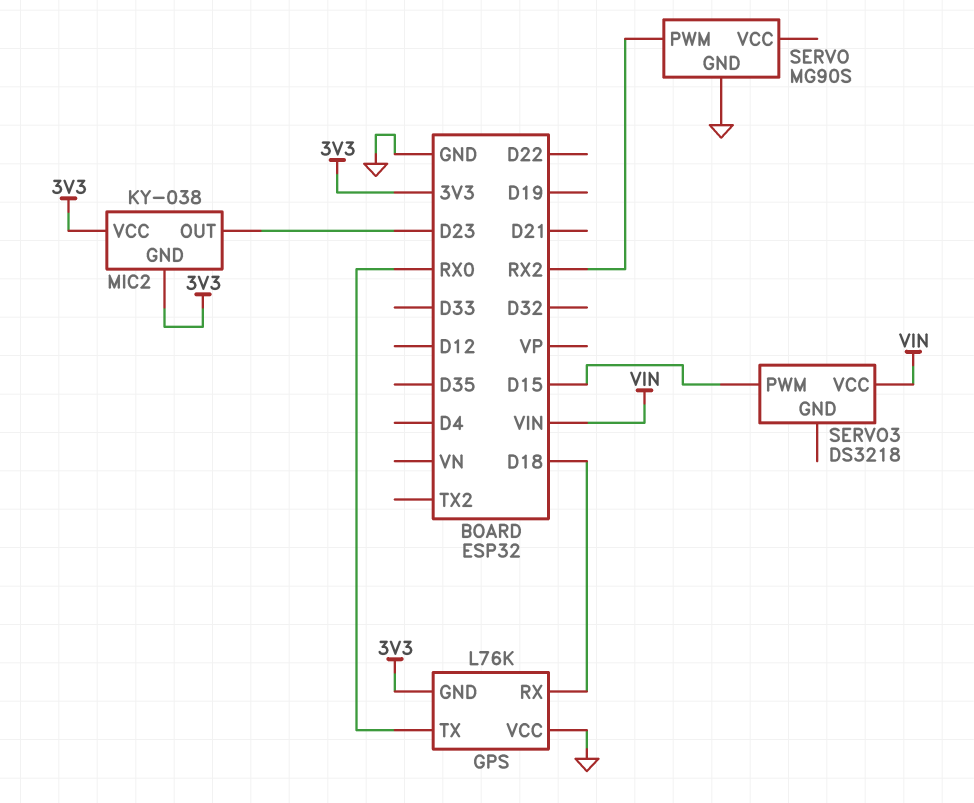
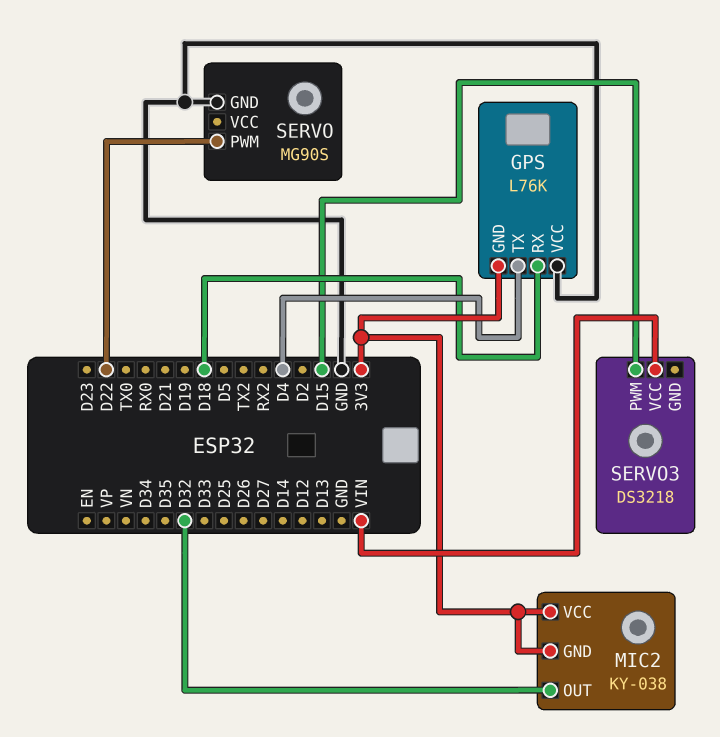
GPS pin TX: RX0 -> D4
MIC2 pin OUT: D23 -> D32
SERVO pin PWM: RX2 -> D22

